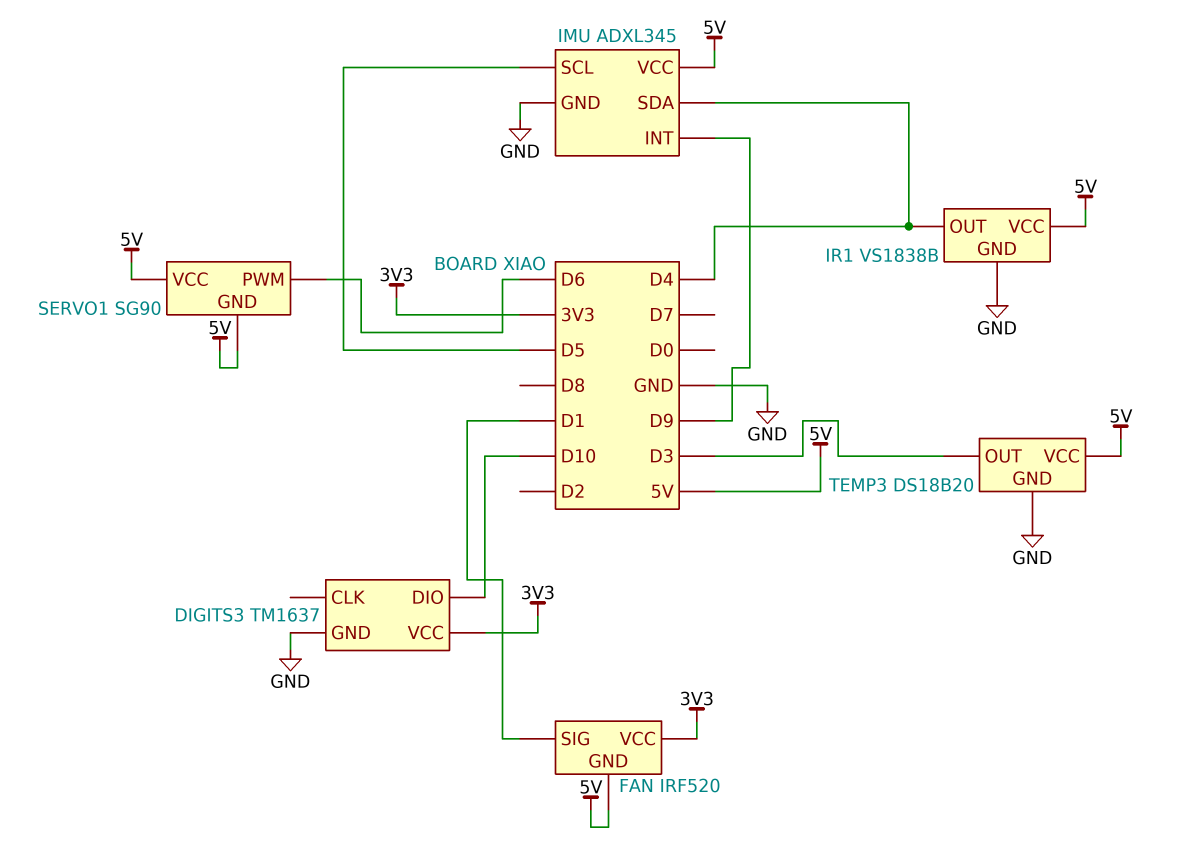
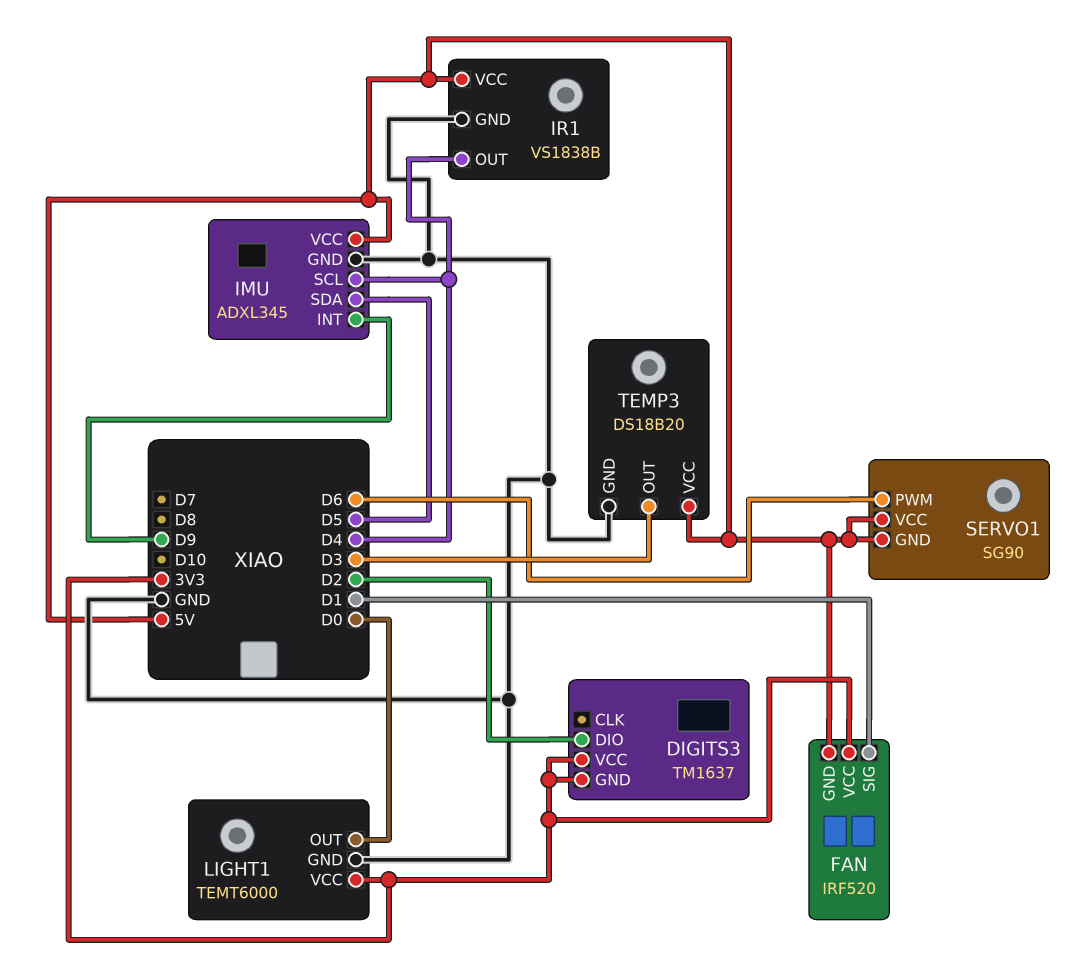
DIGITS3 pin DIO: D10 -> D2
DIGITS3 pin GND: GND -> 3V3
IMU pin SCL: D5 -> D4
IMU pin SDA: D4 -> D5
LIGHT1: none -> TEMT6000
LIGHT1 pin GND: none -> GND
LIGHT1 pin OUT: none -> D0
LIGHT1 pin VCC: none -> 3V3

